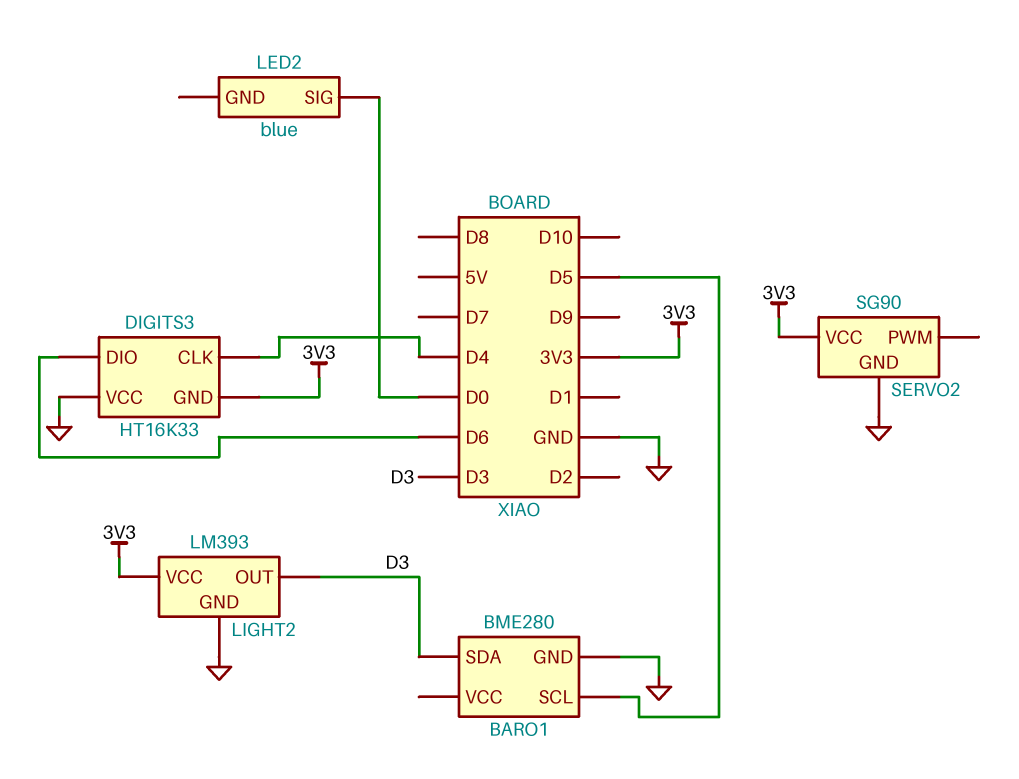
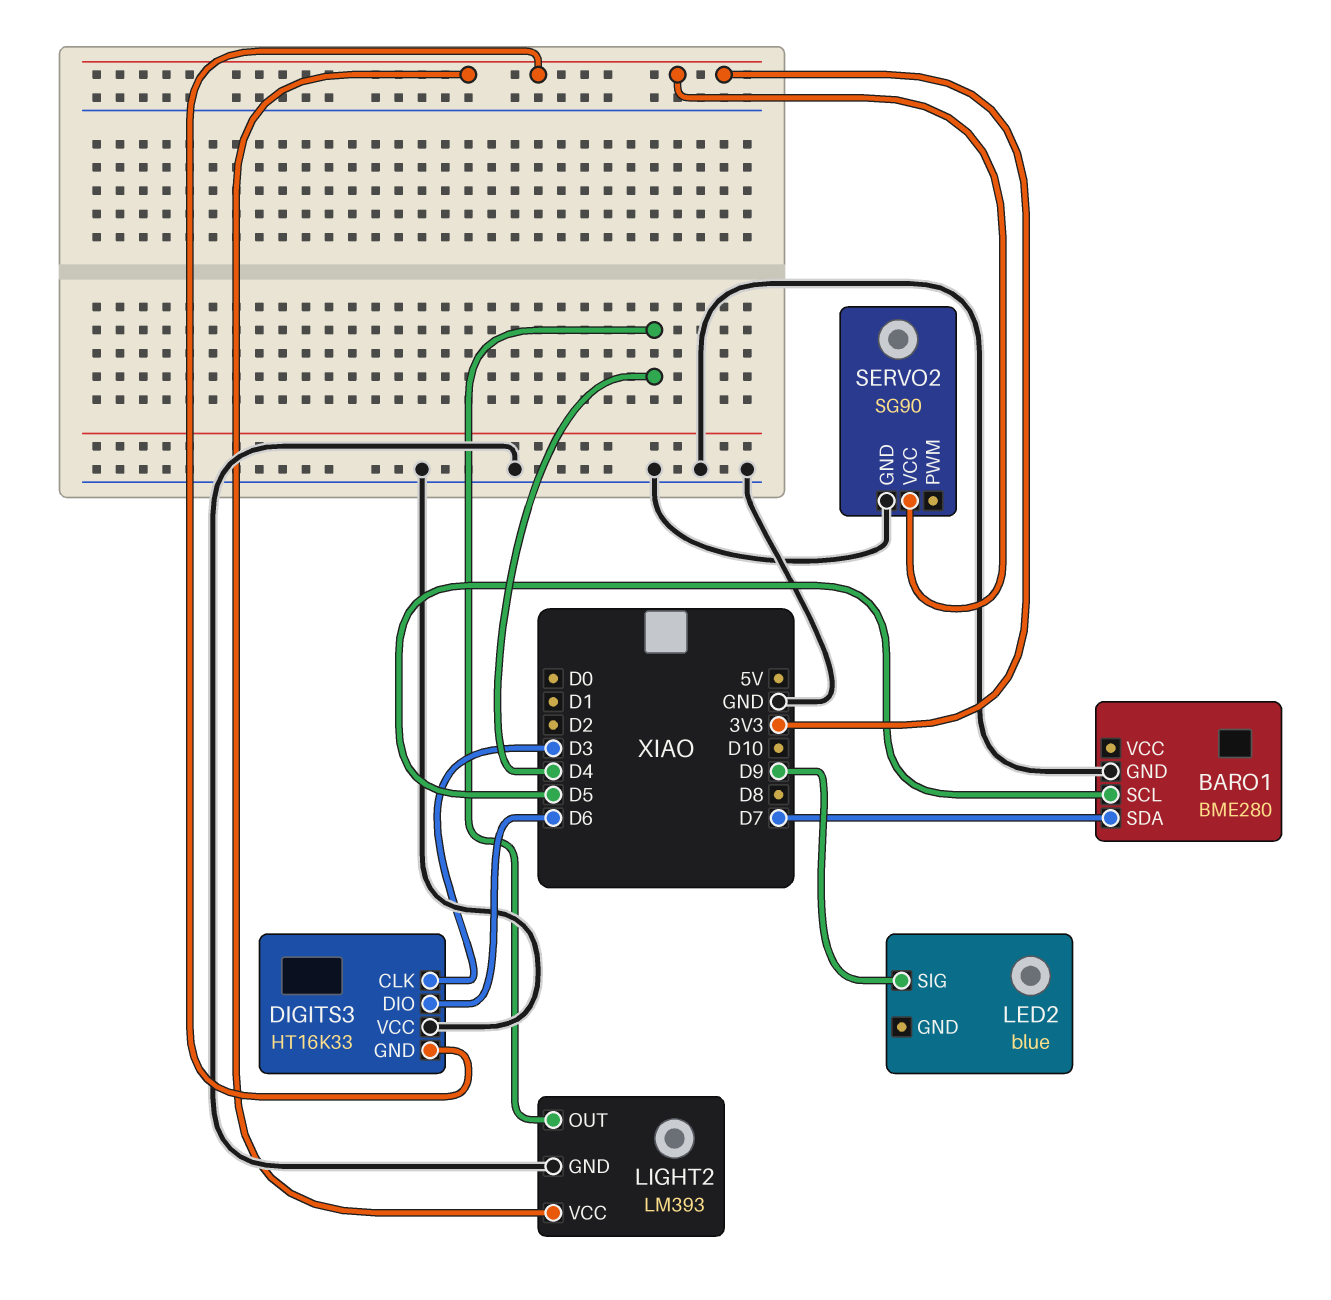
BARO1 pin SDA: D3 -> D7
DIGITS3 pin CLK: D4 -> D3
LED2 pin SIG: D0 -> D9
LIGHT2 pin OUT: D3 -> D4

